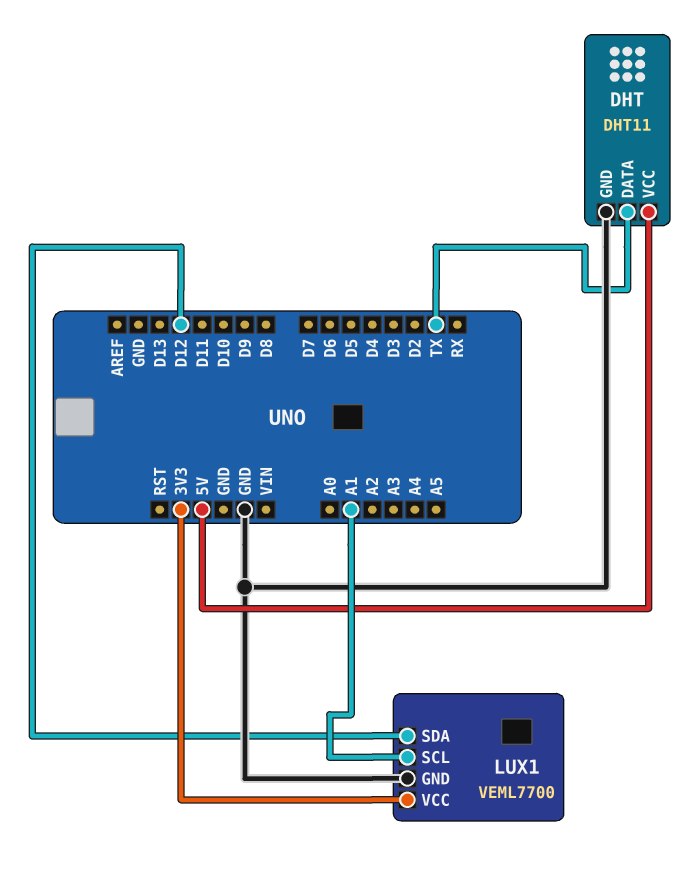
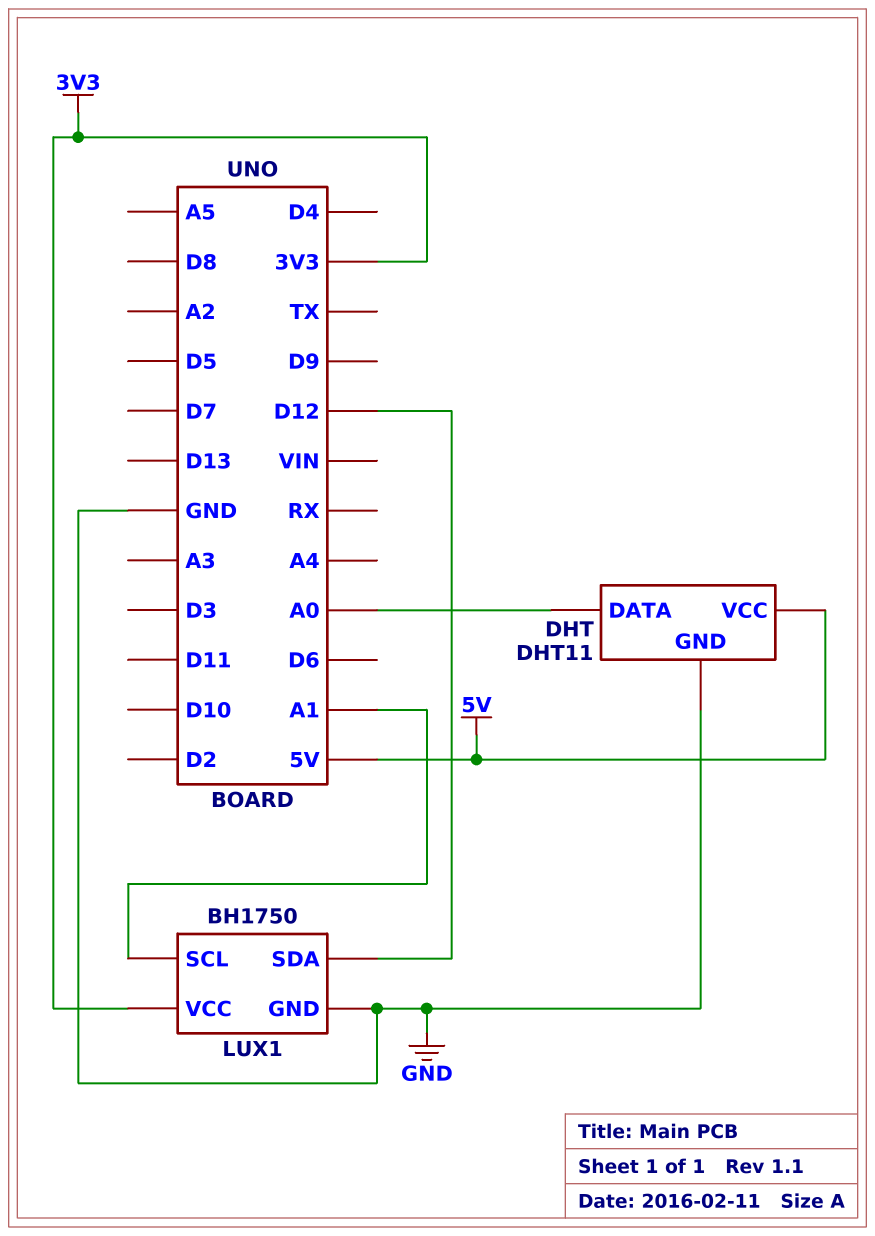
DHT pin DATA: TX -> A0
LUX1: VEML7700 -> BH1750

